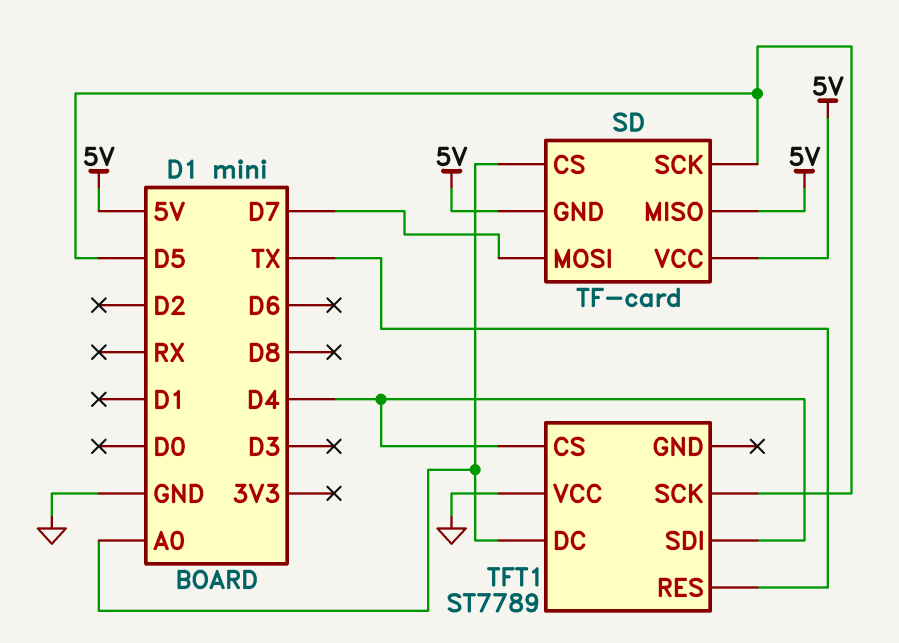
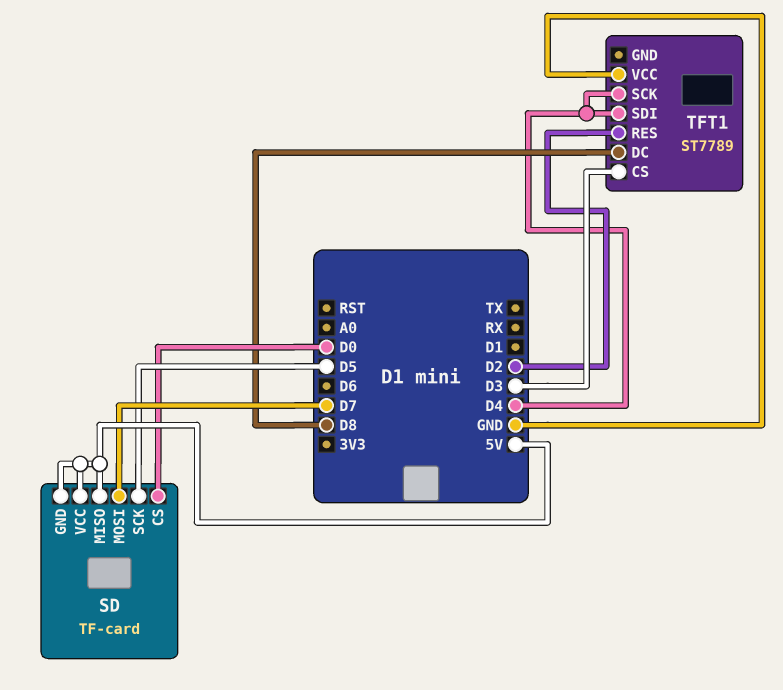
SD pin CS: A0 -> D0
TFT1 pin CS: D4 -> D3
TFT1 pin DC: A0 -> D8
TFT1 pin RES: TX -> D2
TFT1 pin SCK: D5 -> D4

